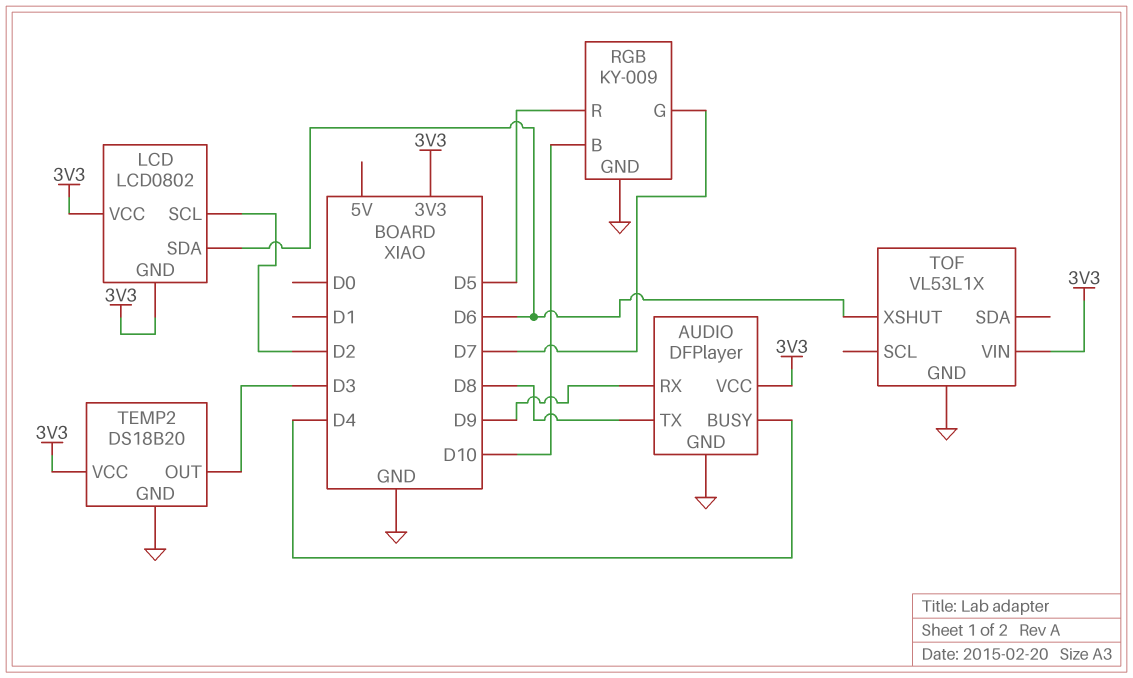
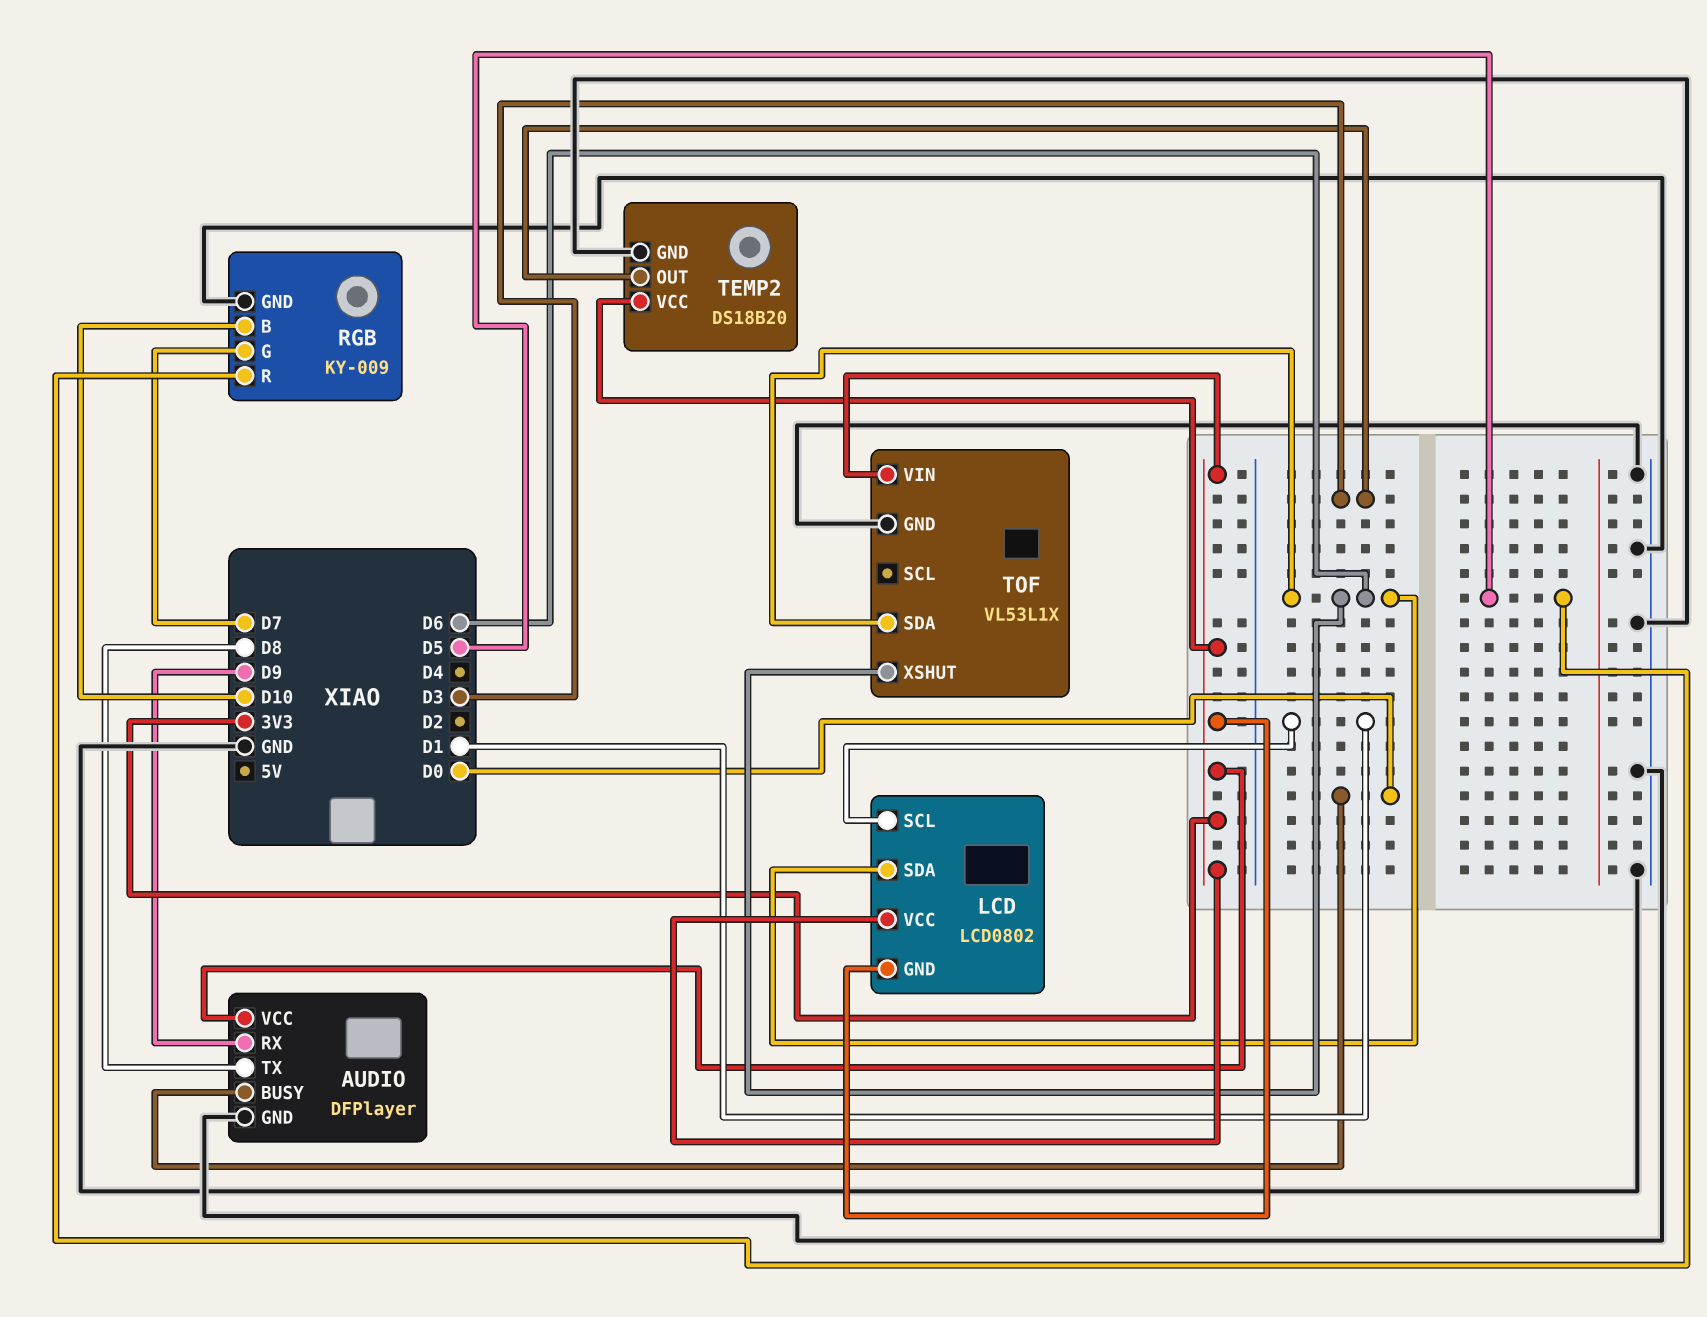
AUDIO pin BUSY: D4 -> D0
LCD pin SCL: D2 -> D1
TOF pin SDA: none -> D6

